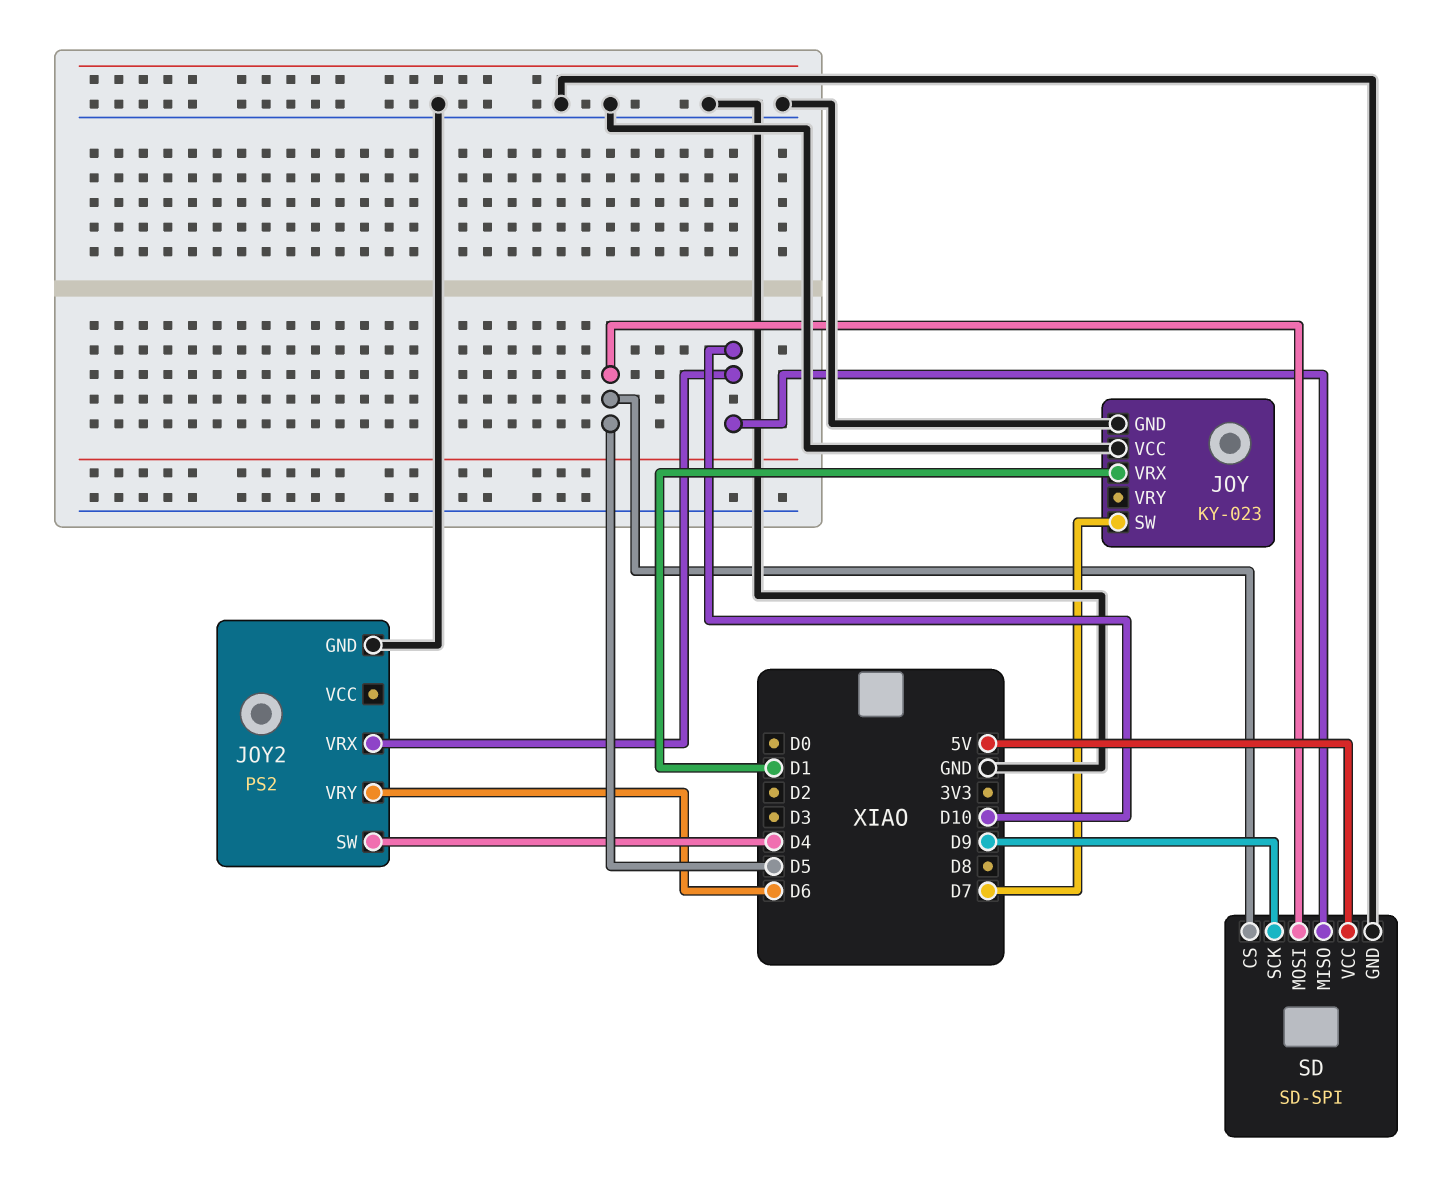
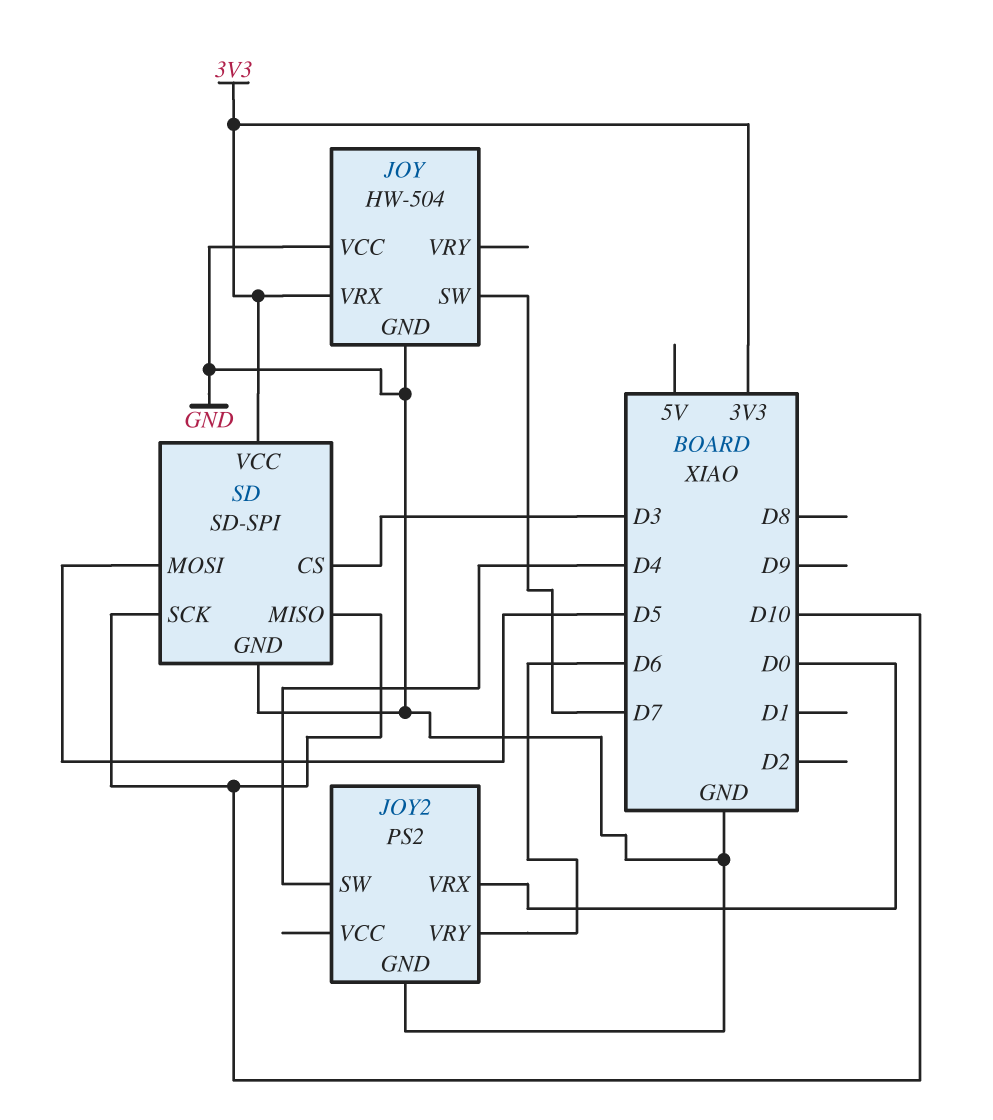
JOY: KY-023 -> HW-504
JOY pin VRX: D1 -> 3V3
JOY2 pin VRX: D10 -> D0
SD pin CS: D5 -> D3
SD pin SCK: D9 -> D10
SD pin VCC: 5V -> 3V3

